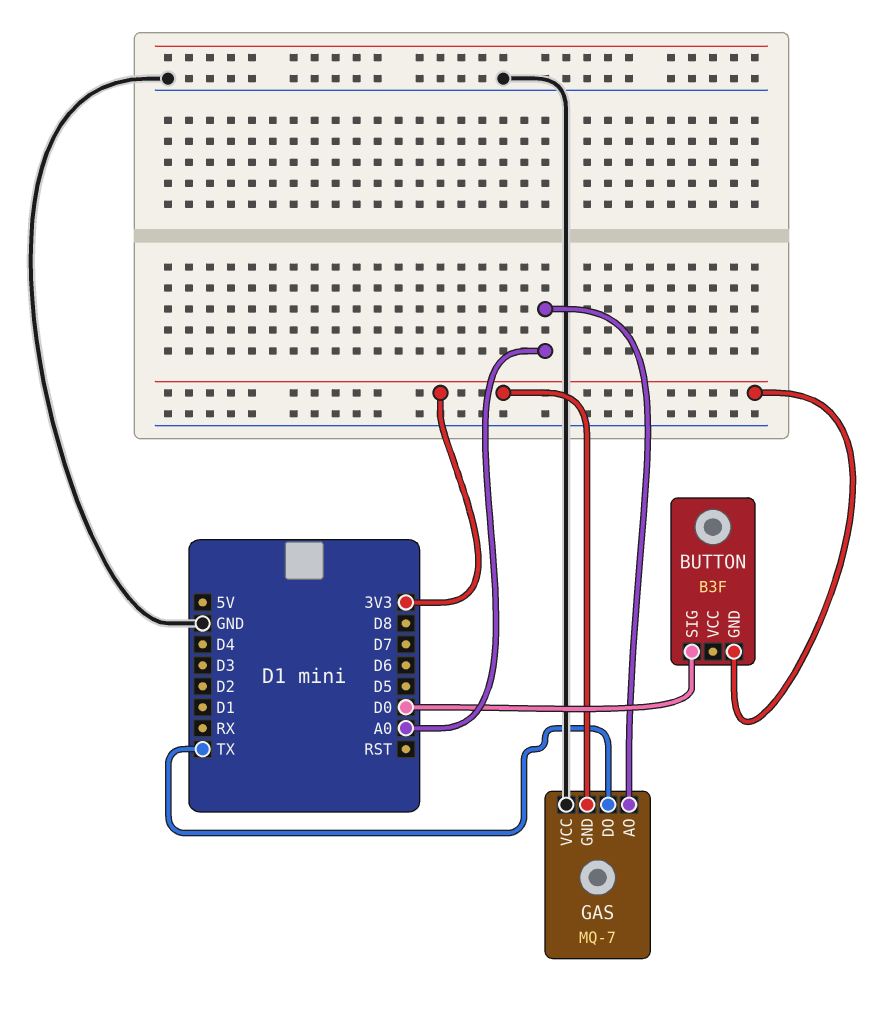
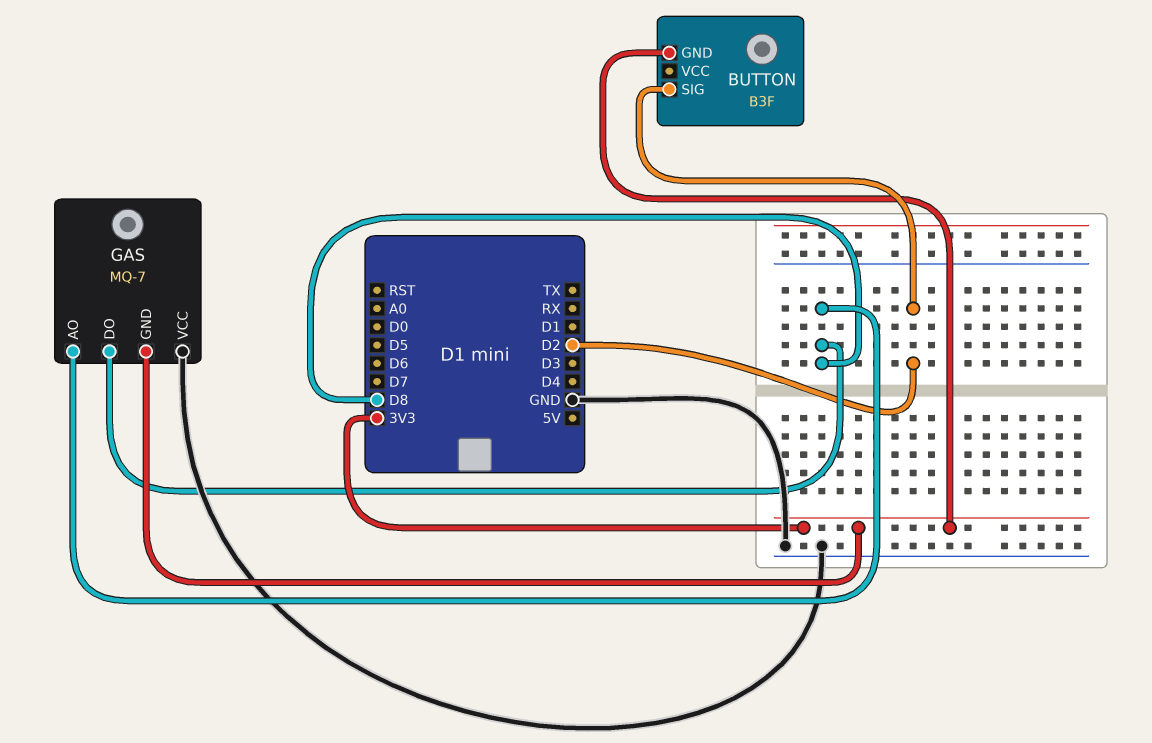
BUTTON pin SIG: D0 -> D2
GAS pin AO: A0 -> D8
GAS pin DO: TX -> D8

